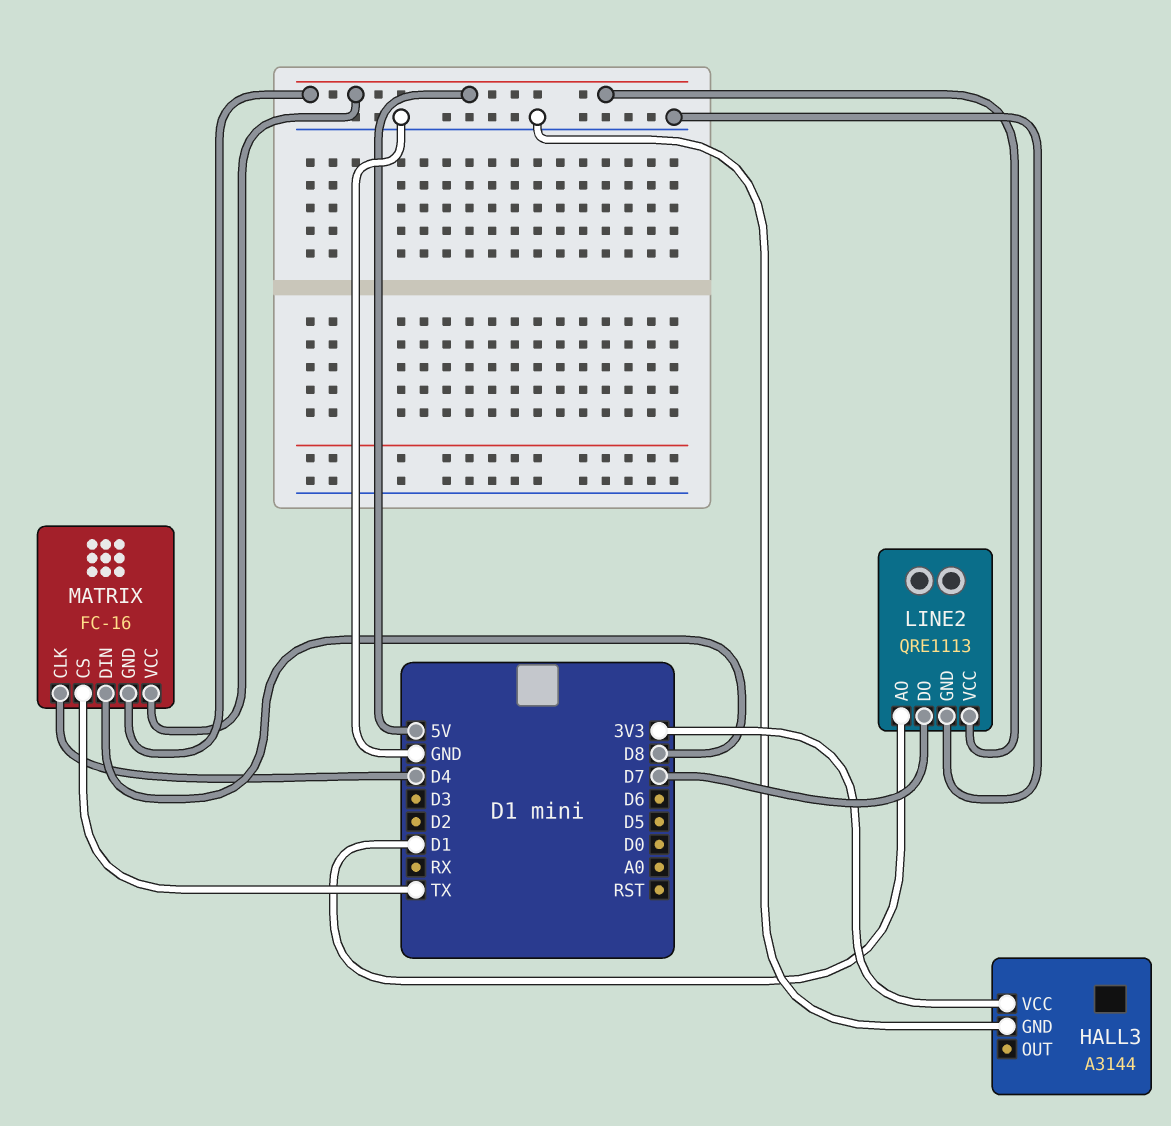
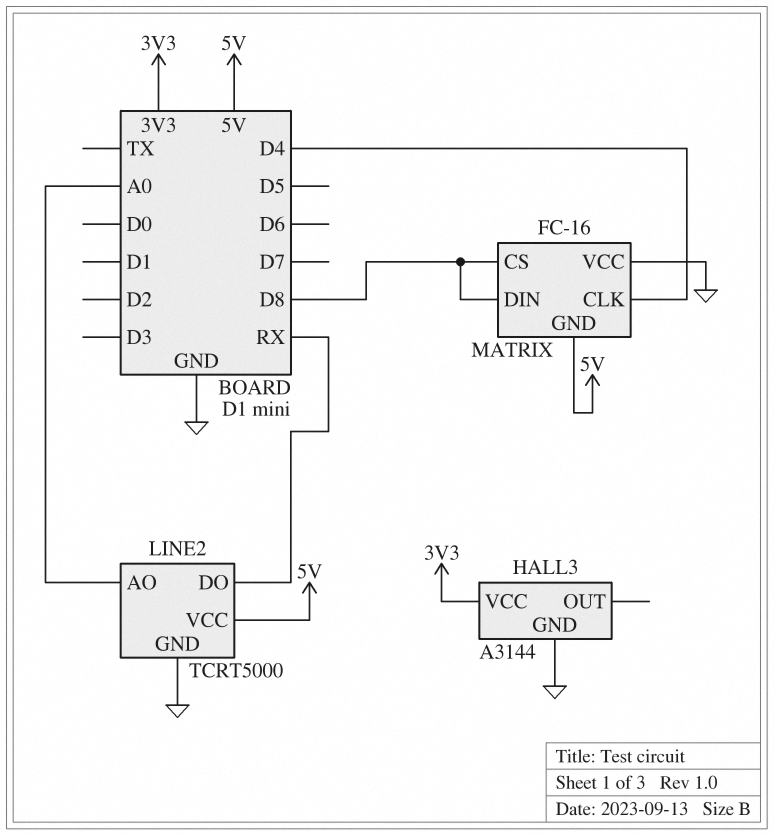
LINE2: QRE1113 -> TCRT5000
LINE2 pin AO: D1 -> A0
LINE2 pin DO: D7 -> RX
MATRIX pin CS: TX -> D8
MATRIX pin VCC: 5V -> GND

